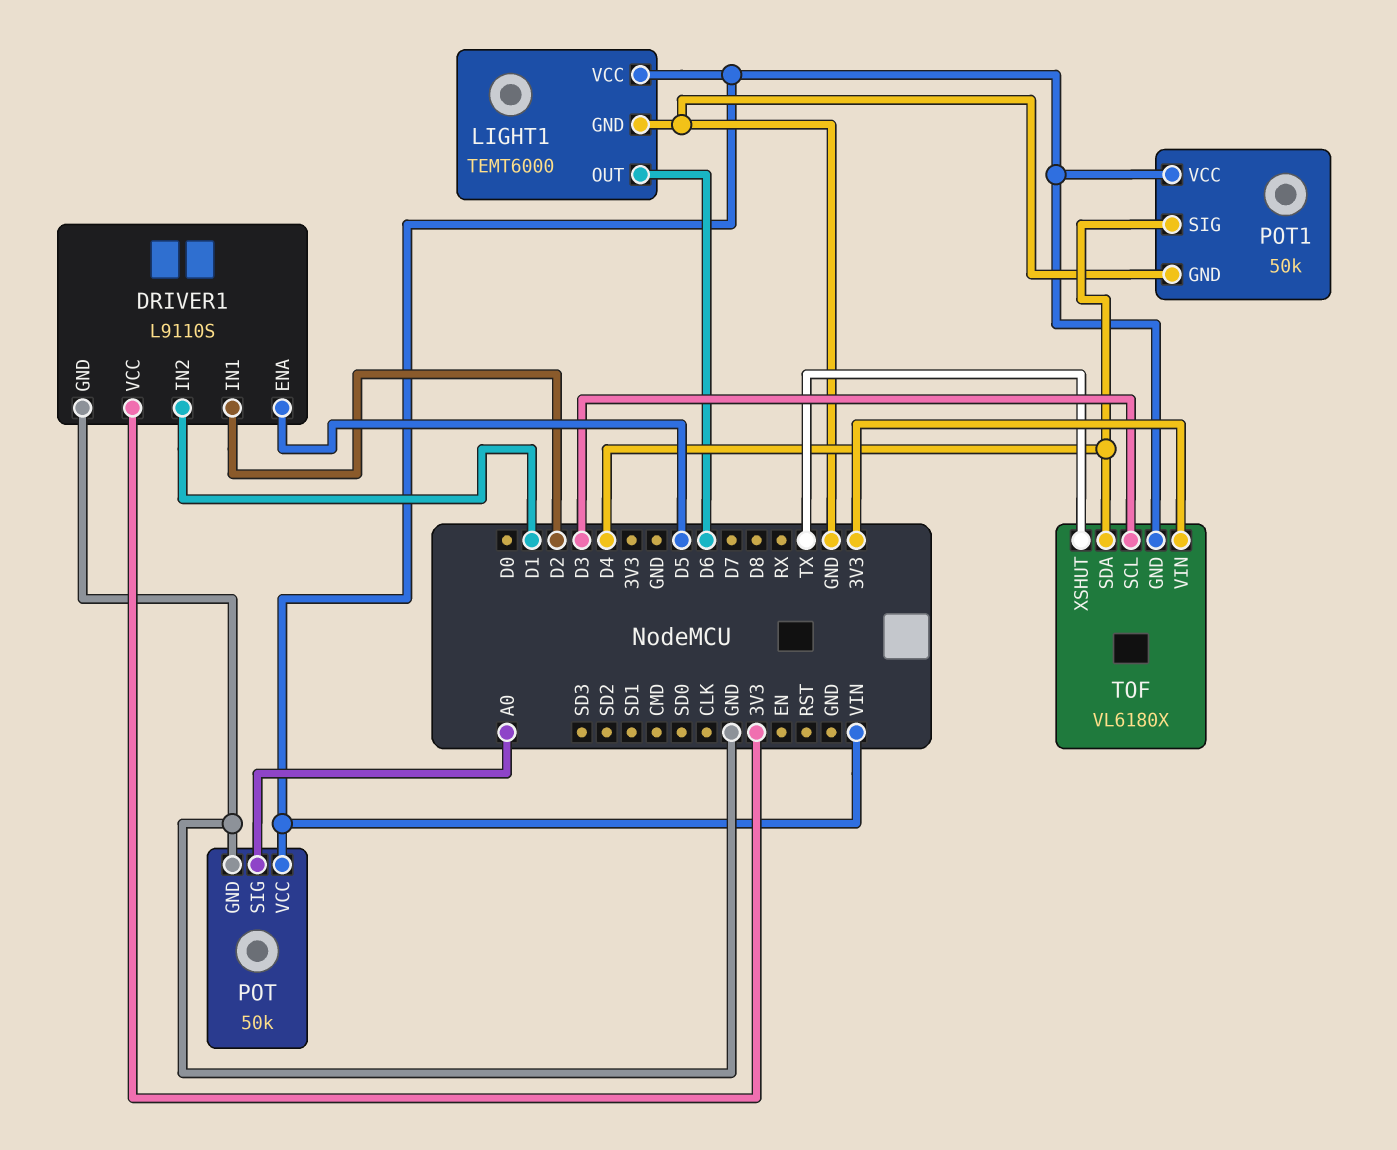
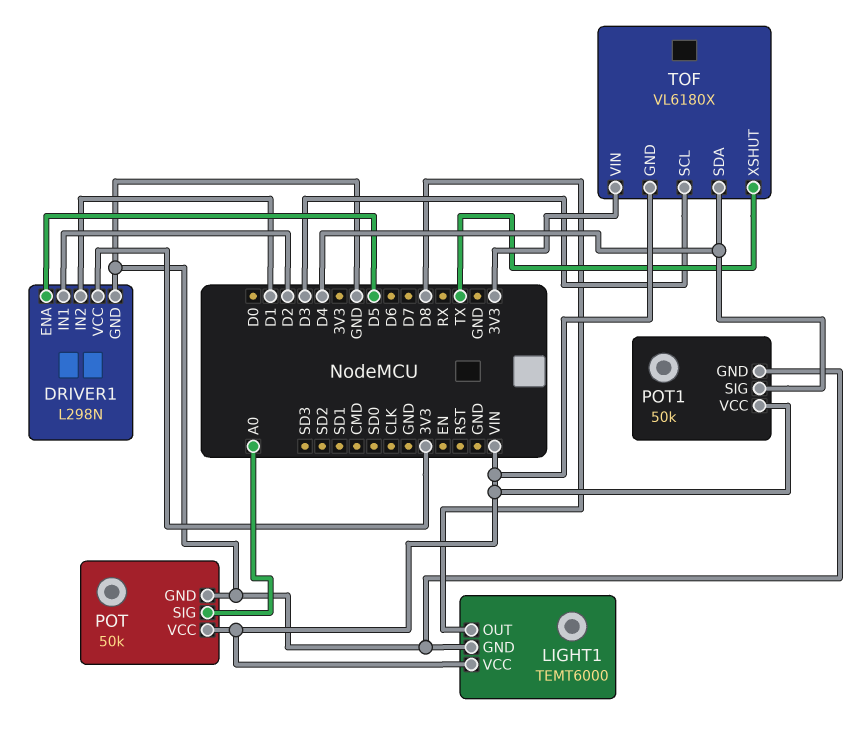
DRIVER1: L9110S -> L298N
LIGHT1 pin OUT: D6 -> D8

